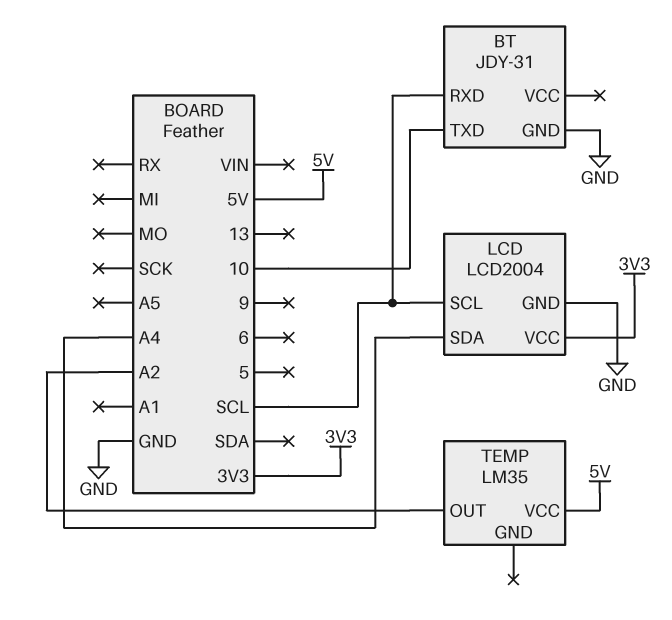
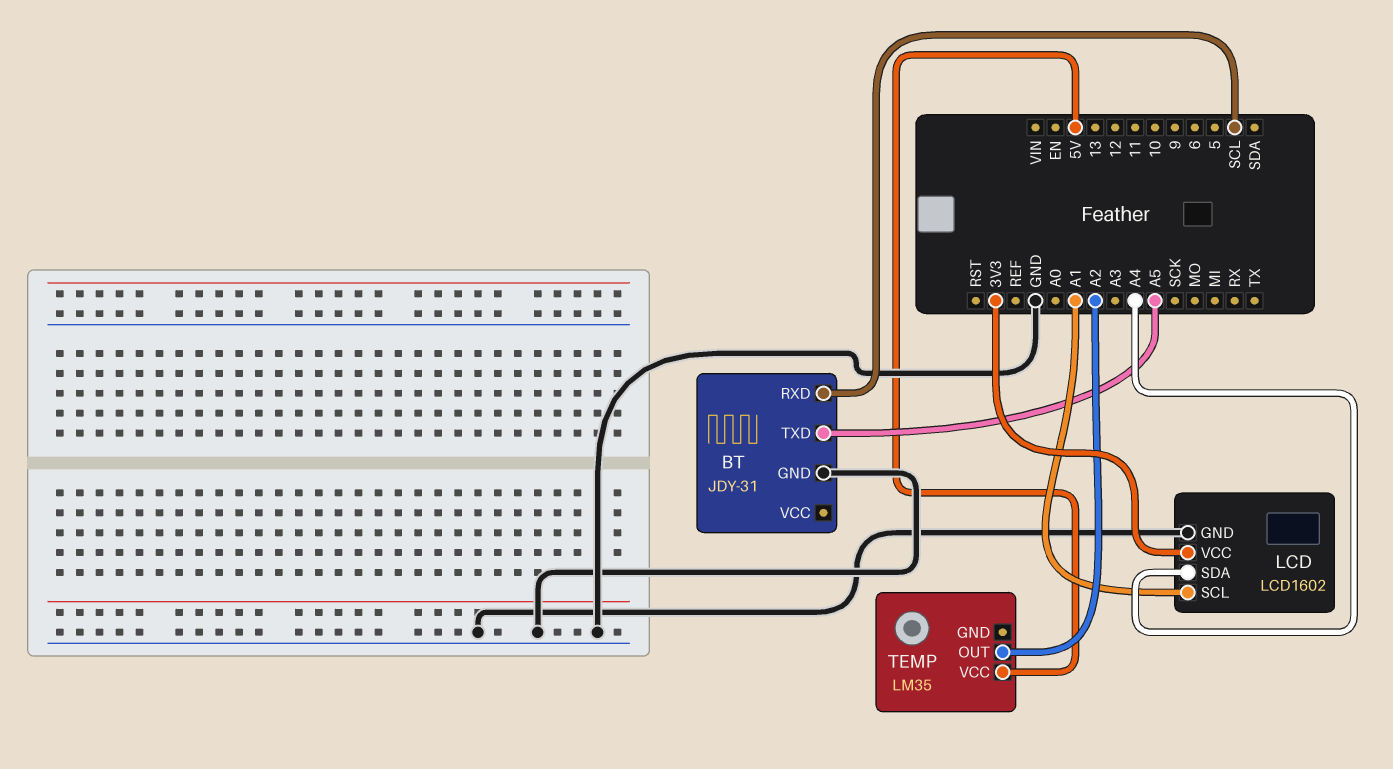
BT pin TXD: 10 -> A5
LCD: LCD2004 -> LCD1602
LCD pin SCL: SCL -> A1

